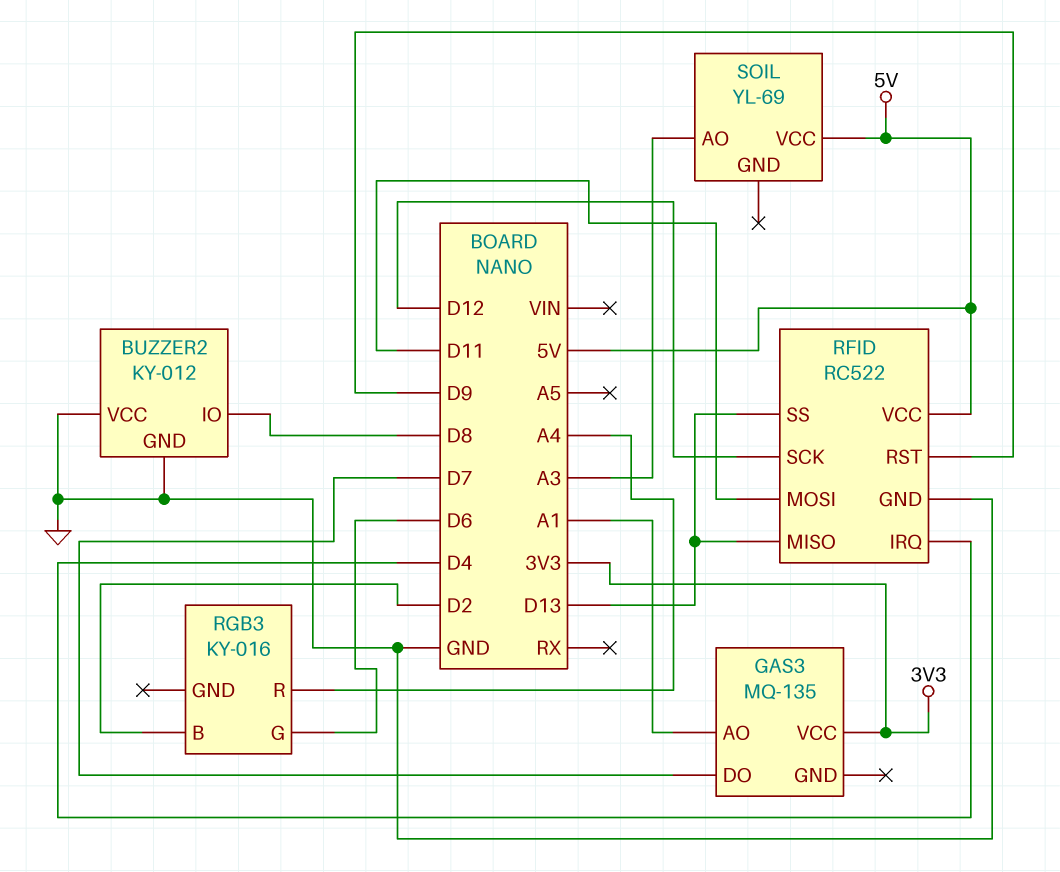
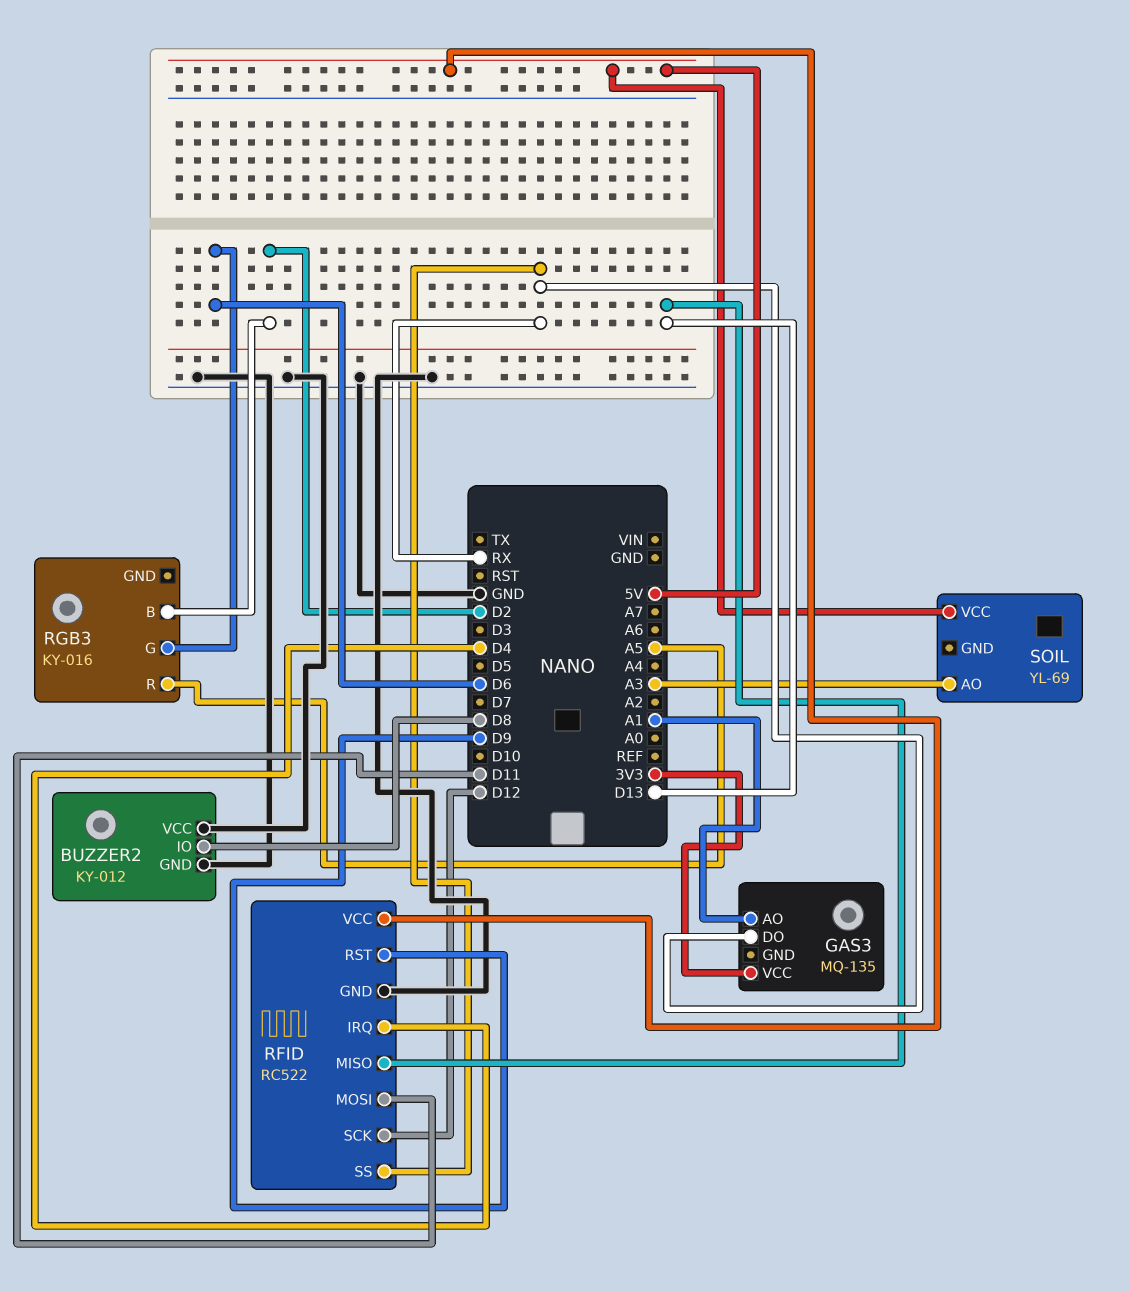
GAS3 pin DO: D7 -> RX
RFID pin SS: D13 -> RX
RGB3 pin R: A4 -> A5

